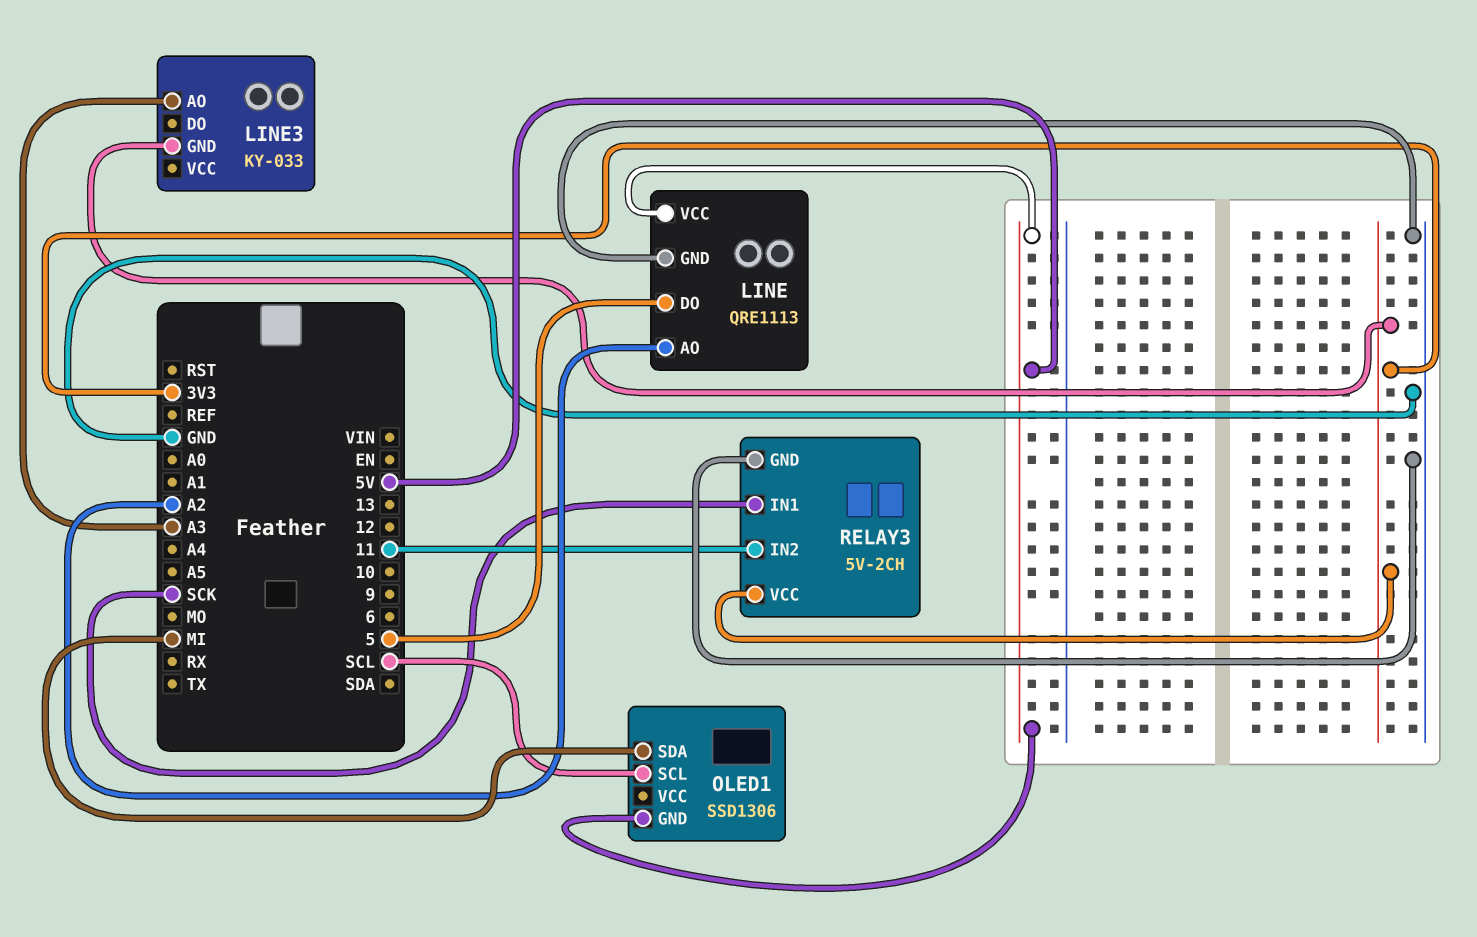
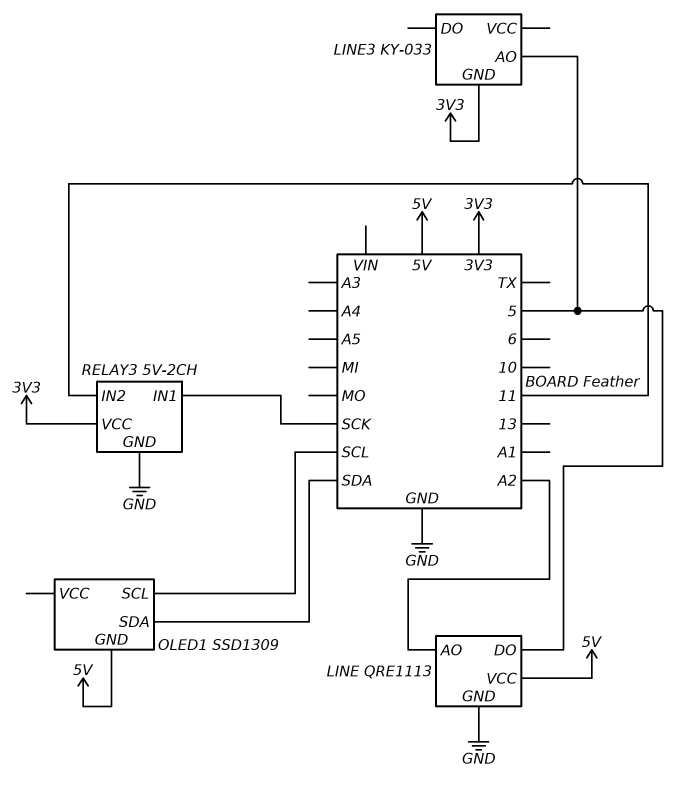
LINE3 pin AO: A3 -> 5
OLED1: SSD1306 -> SSD1309
OLED1 pin SDA: MI -> SDA

